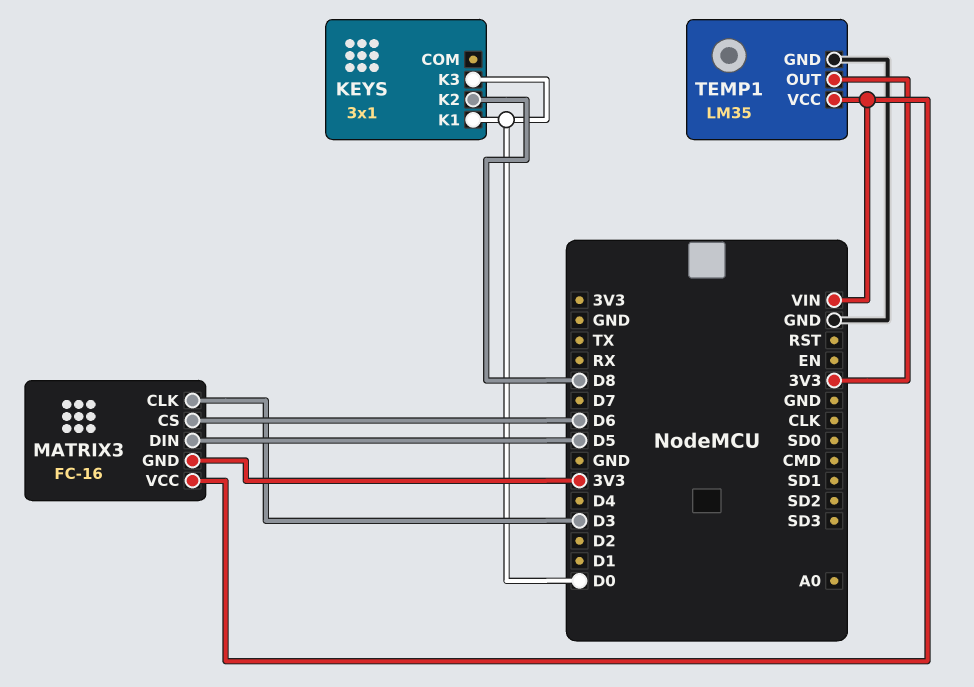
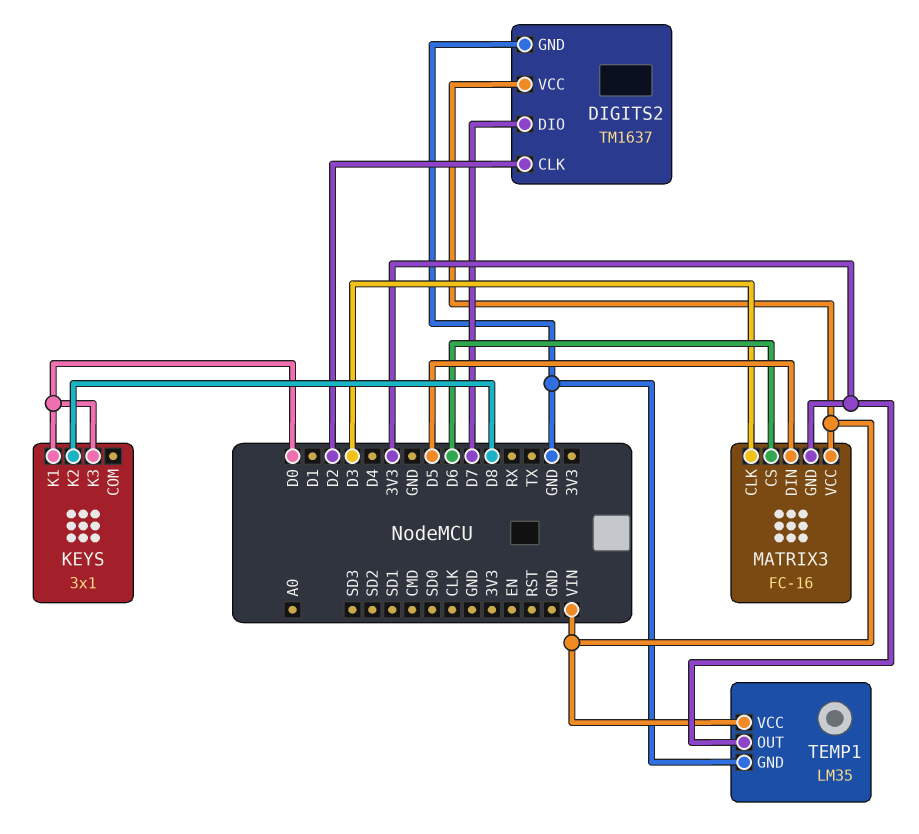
DIGITS2: none -> TM1637
DIGITS2 pin CLK: none -> D2
DIGITS2 pin DIO: none -> D7
DIGITS2 pin GND: none -> GND
DIGITS2 pin VCC: none -> VIN

